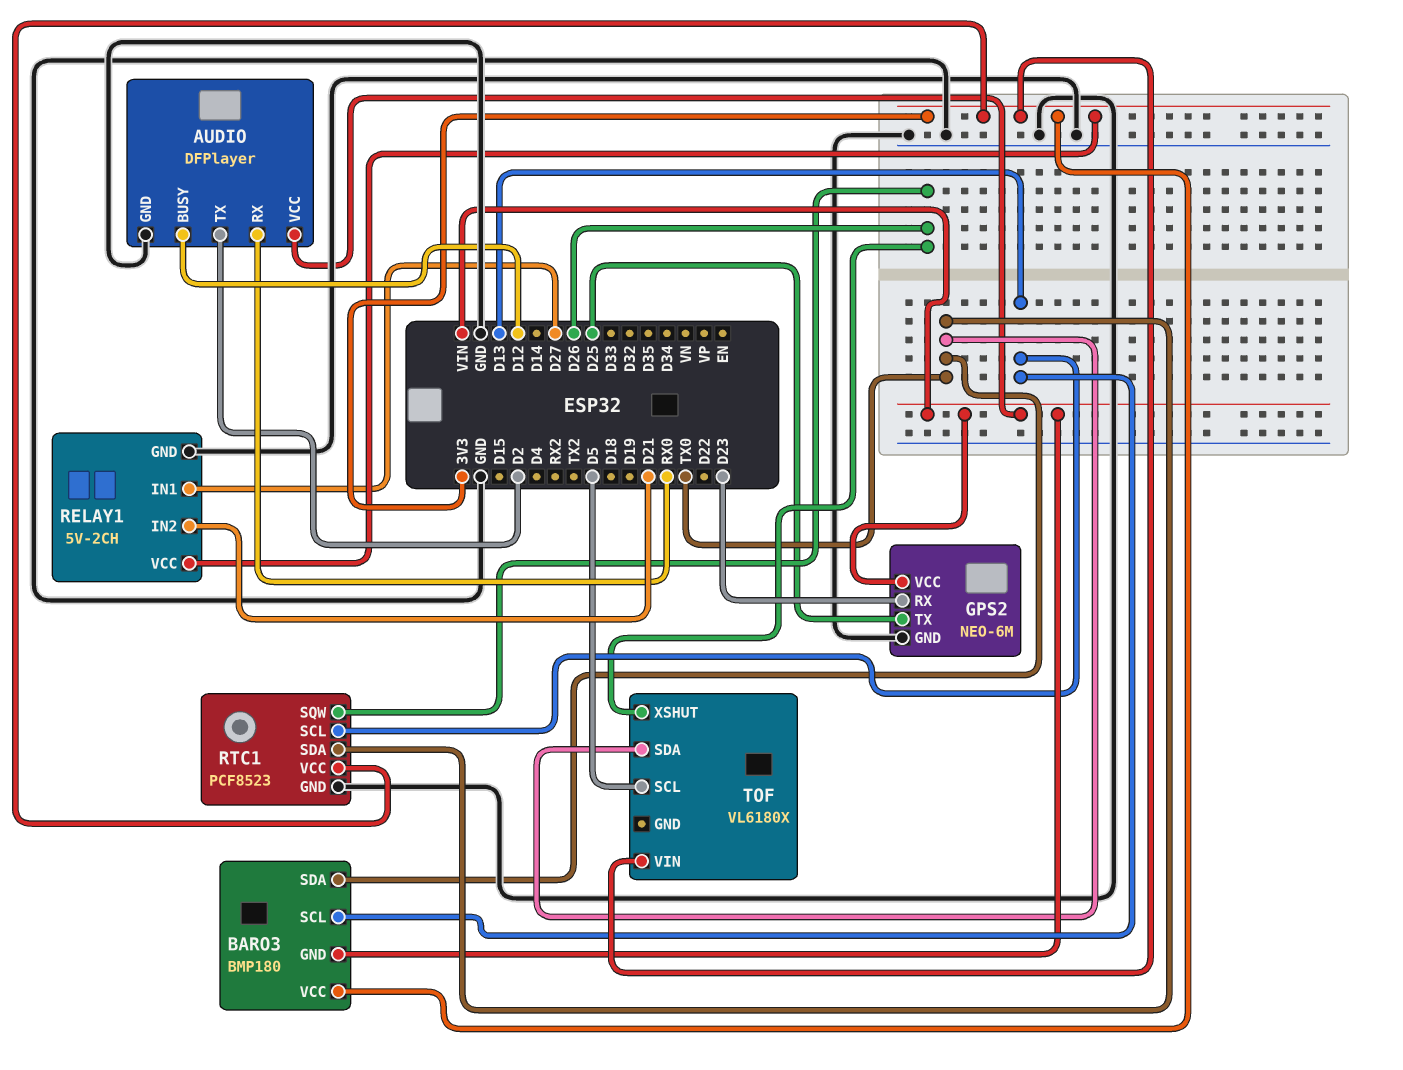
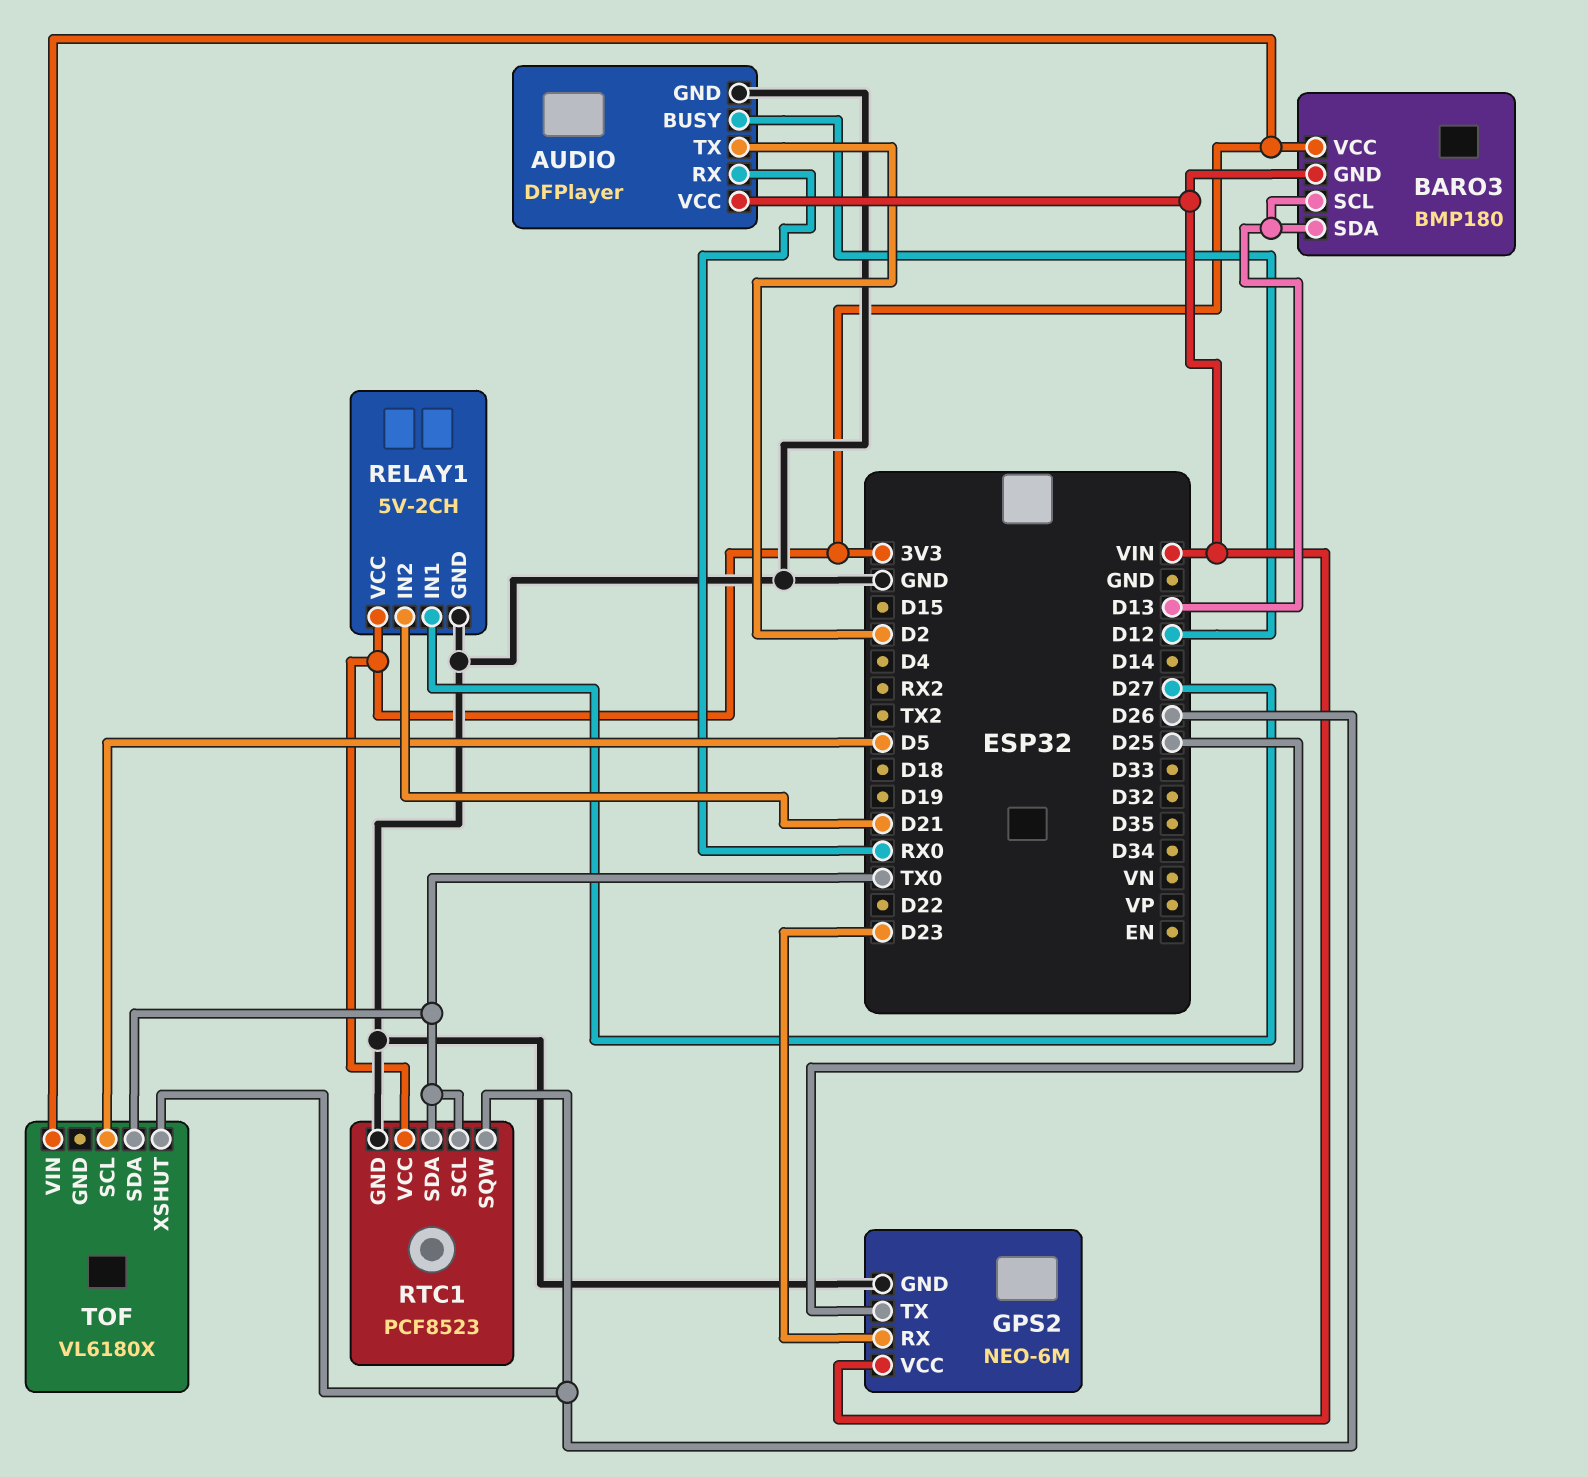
BARO3 pin SDA: TX0 -> D13
RTC1 pin SCL: D13 -> TX0

